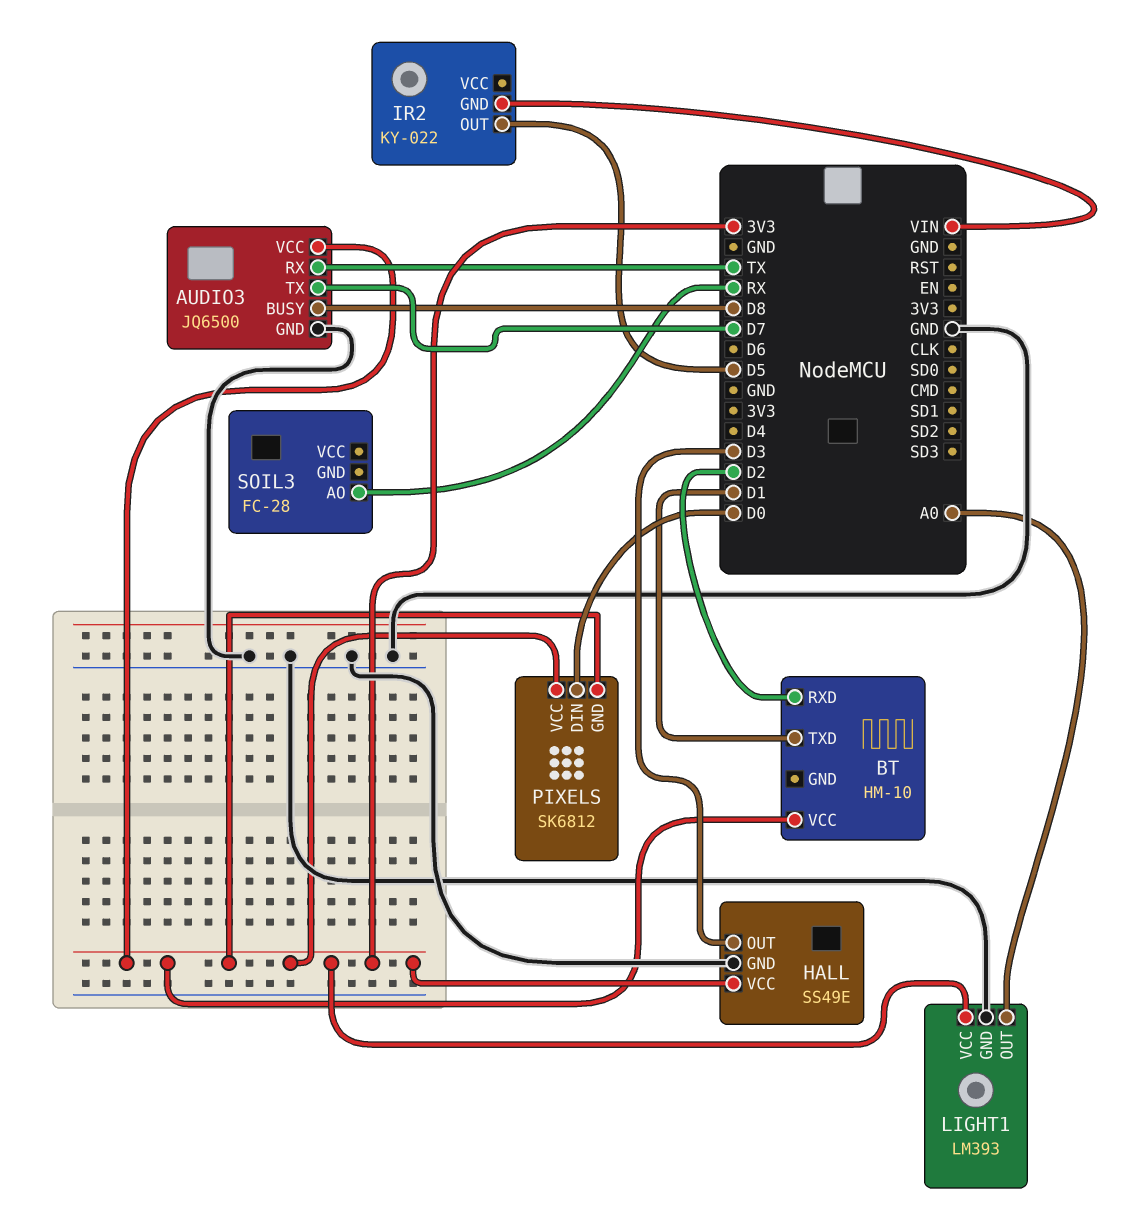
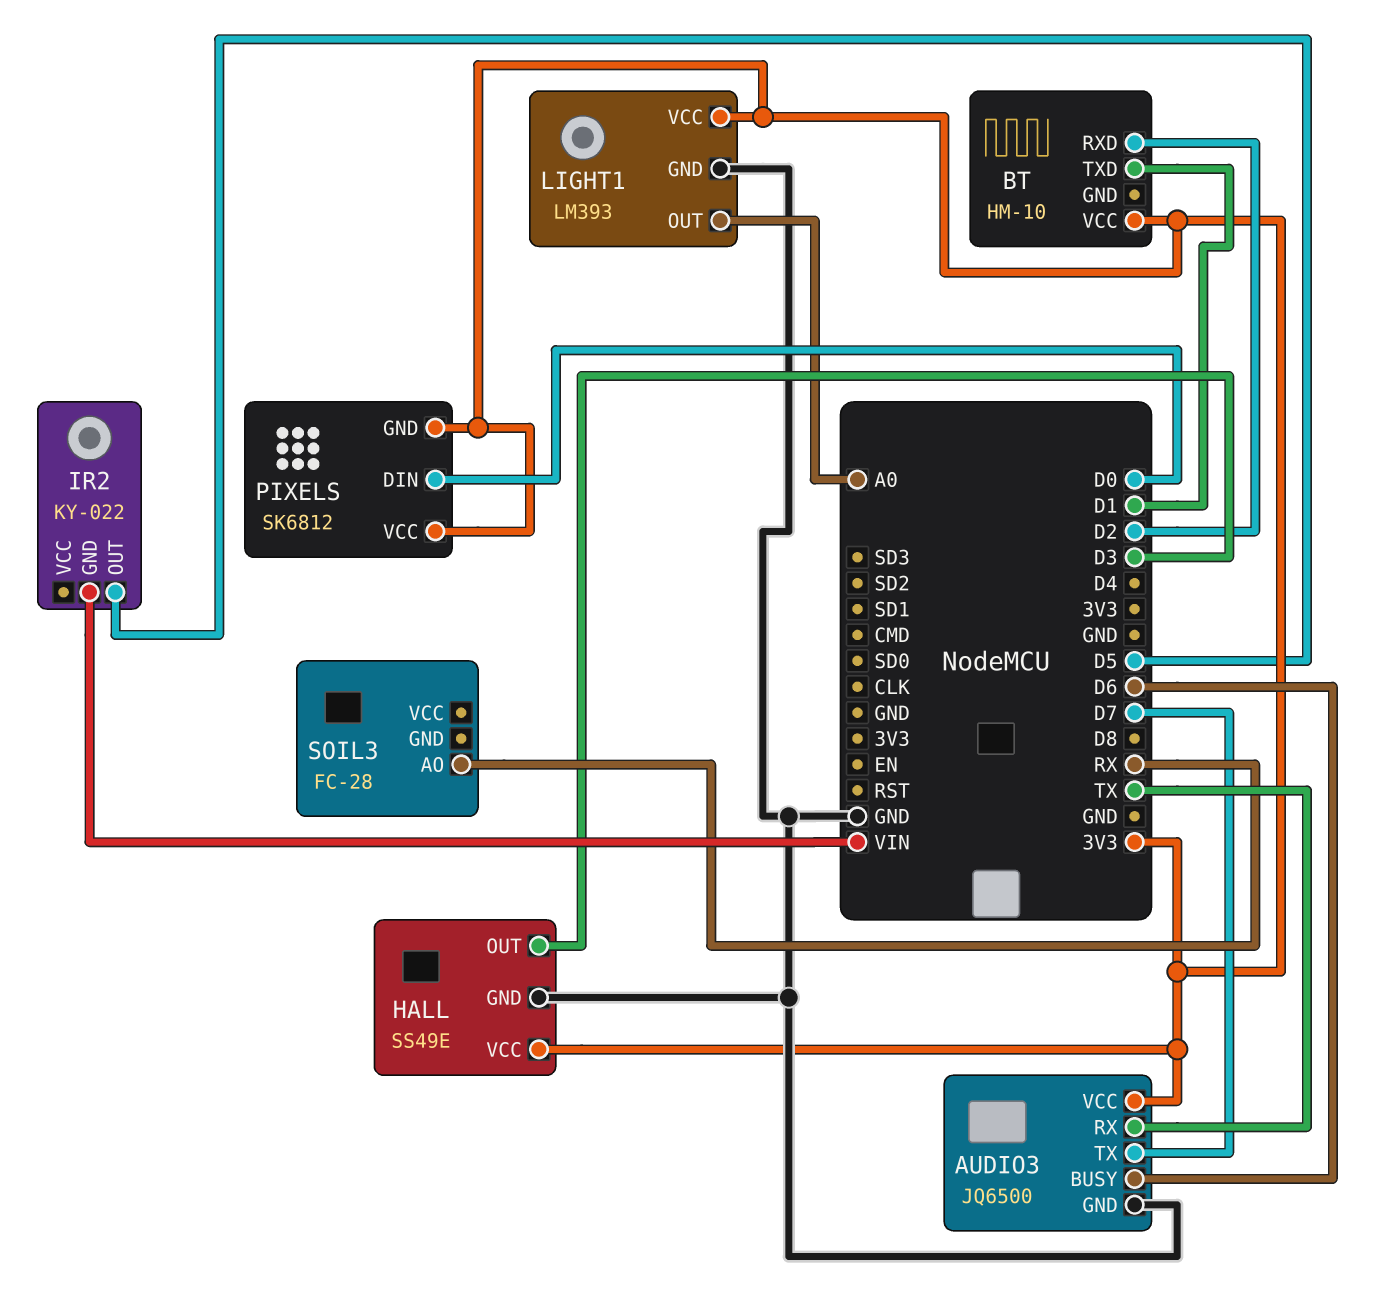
AUDIO3 pin BUSY: D8 -> D6

